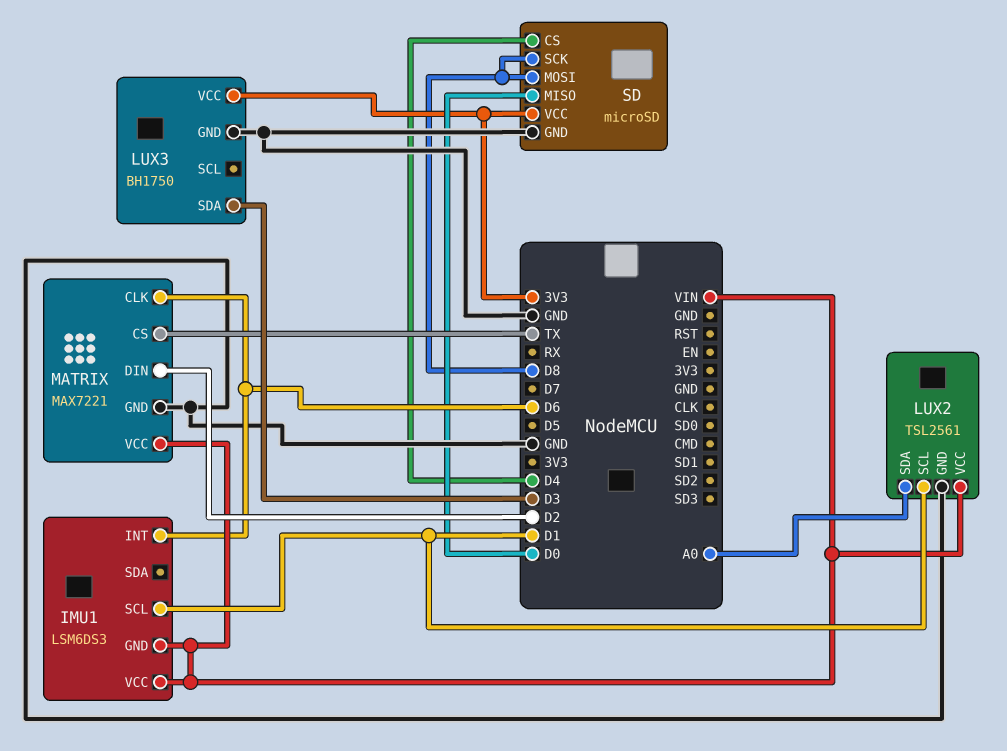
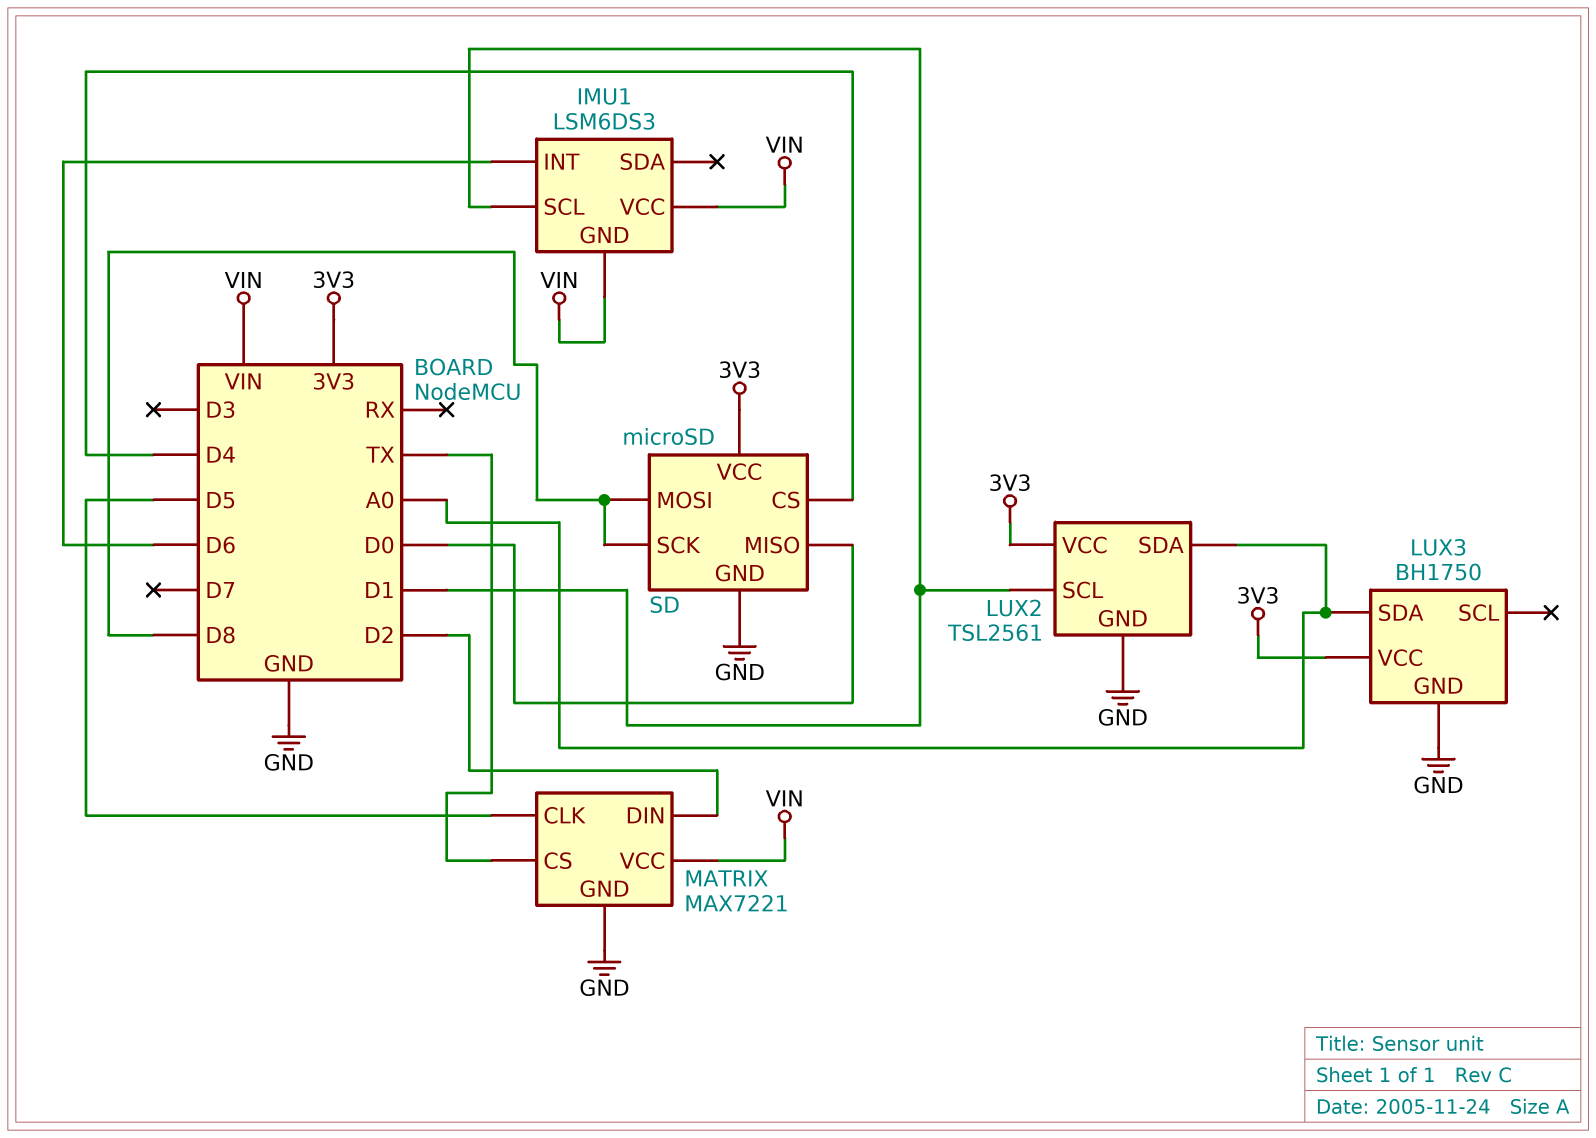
LUX2 pin VCC: VIN -> 3V3
LUX3 pin SDA: D3 -> A0
MATRIX pin CLK: D6 -> D5

